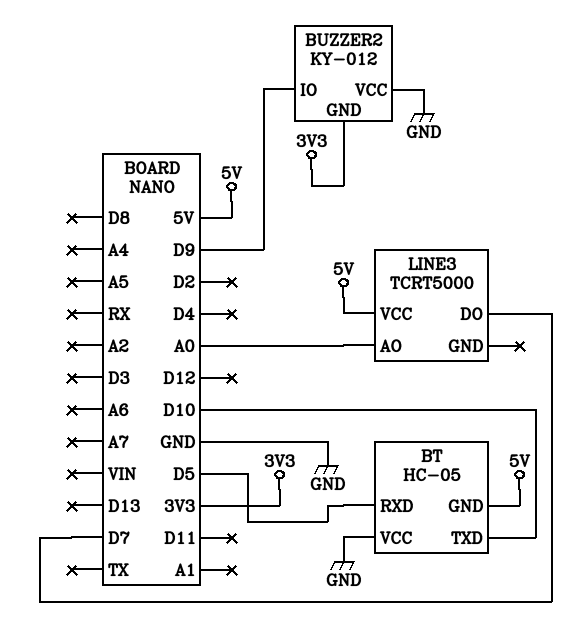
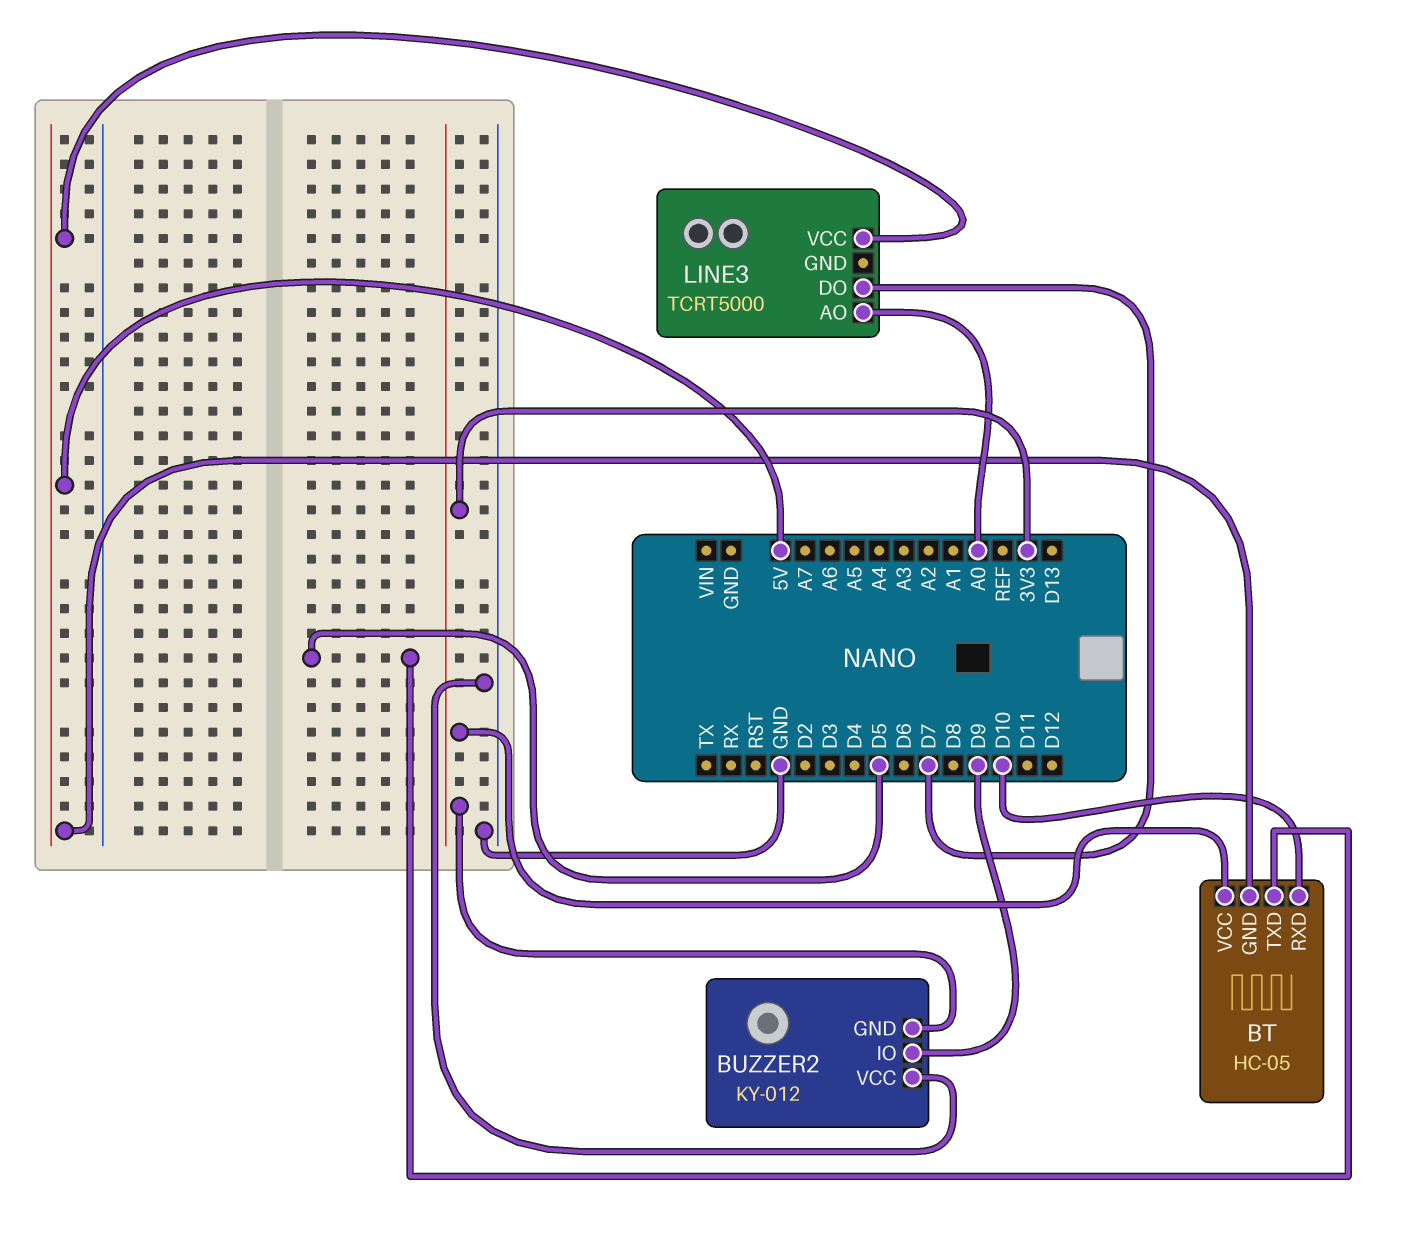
BT pin RXD: D5 -> D10
BT pin TXD: D10 -> D5
BT pin VCC: GND -> 3V3

